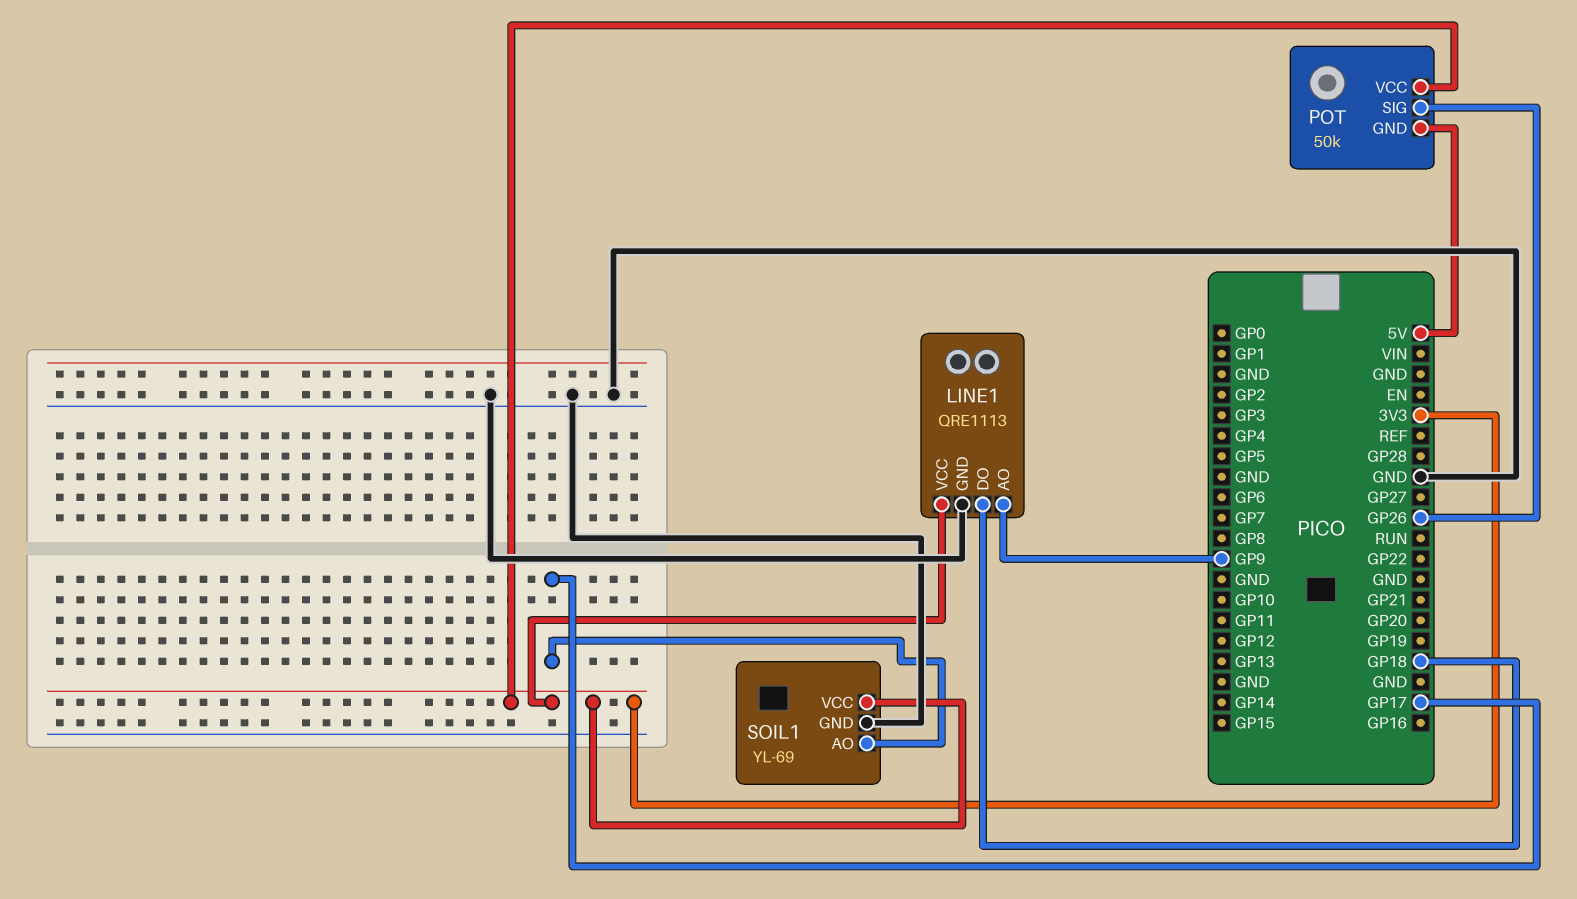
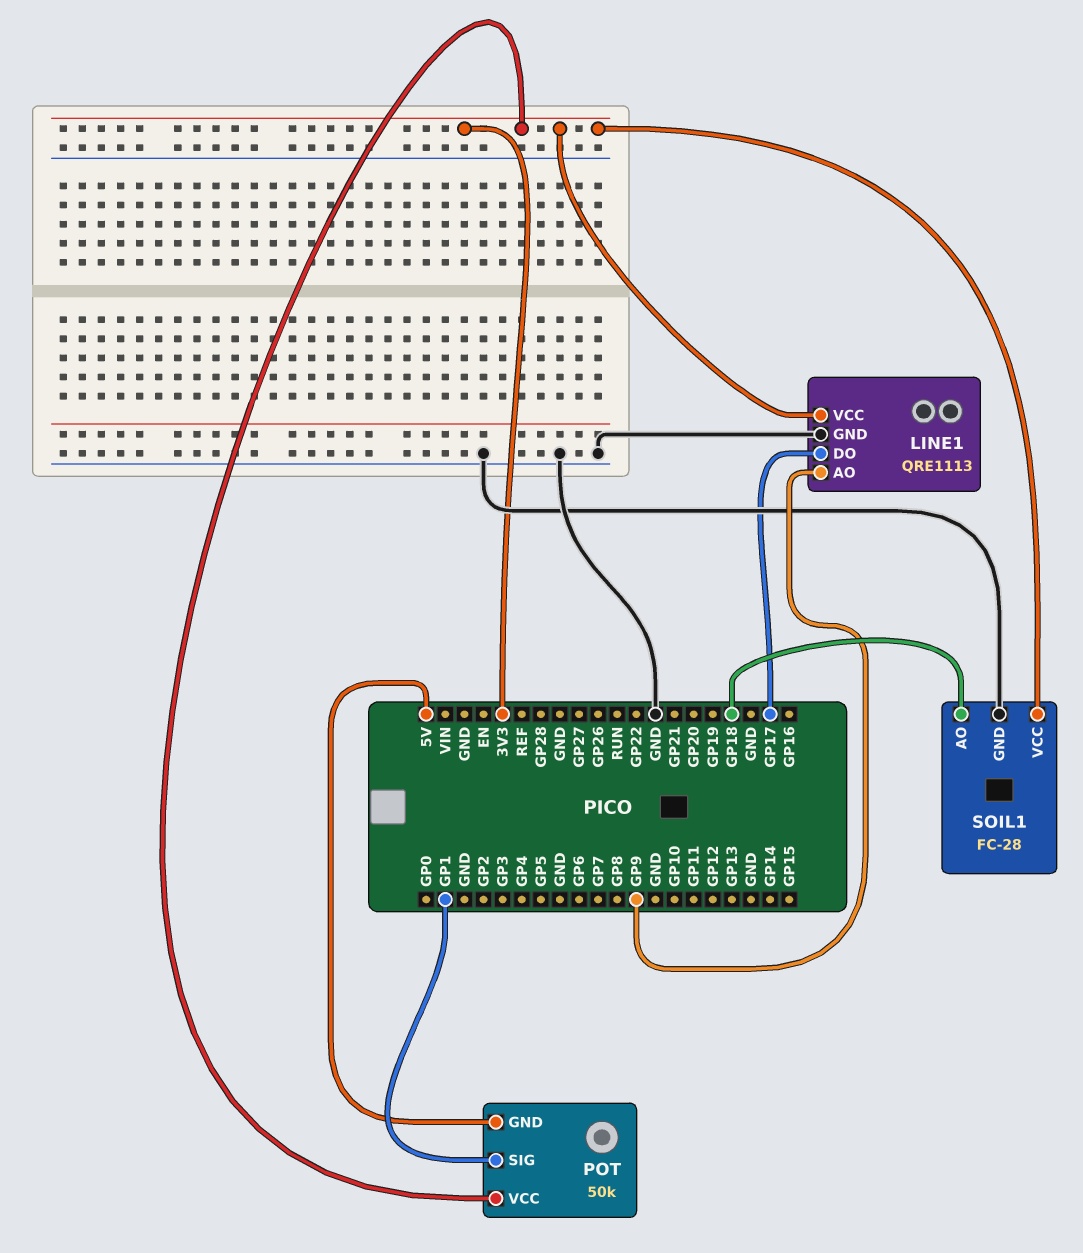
LINE1 pin DO: GP18 -> GP17
POT pin SIG: GP26 -> GP1
SOIL1: YL-69 -> FC-28
SOIL1 pin AO: GP17 -> GP18

